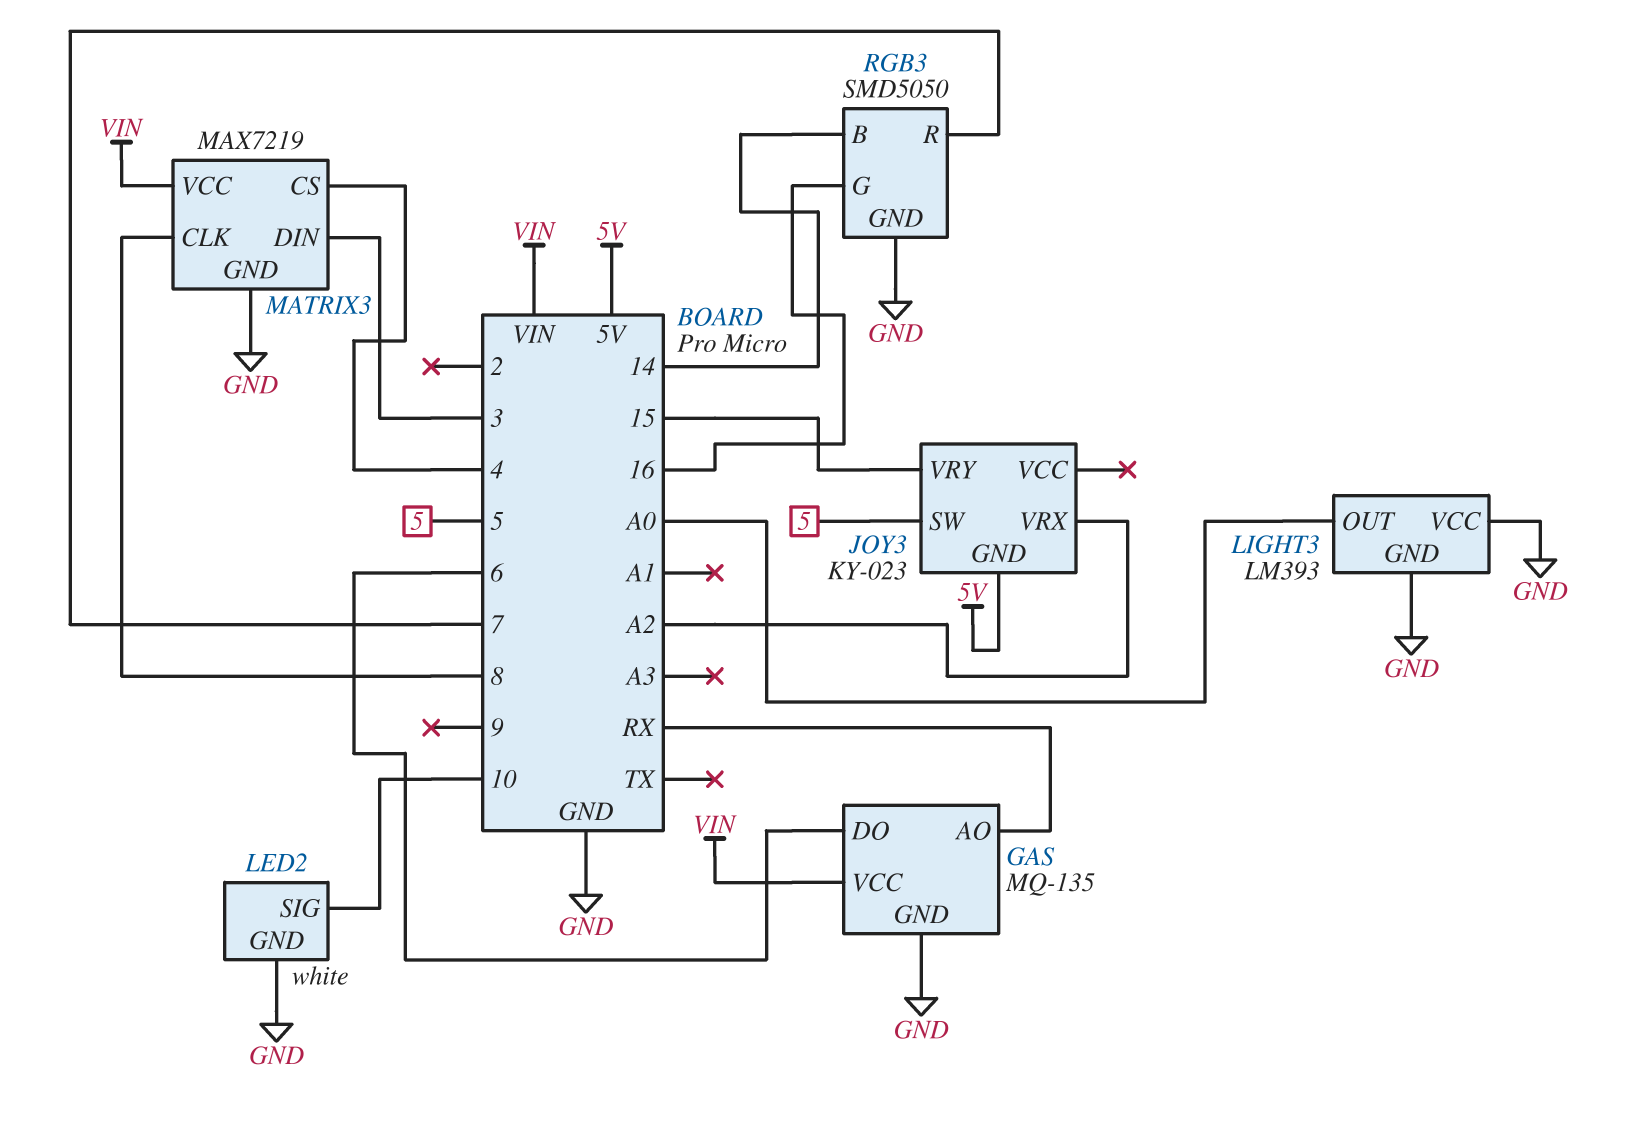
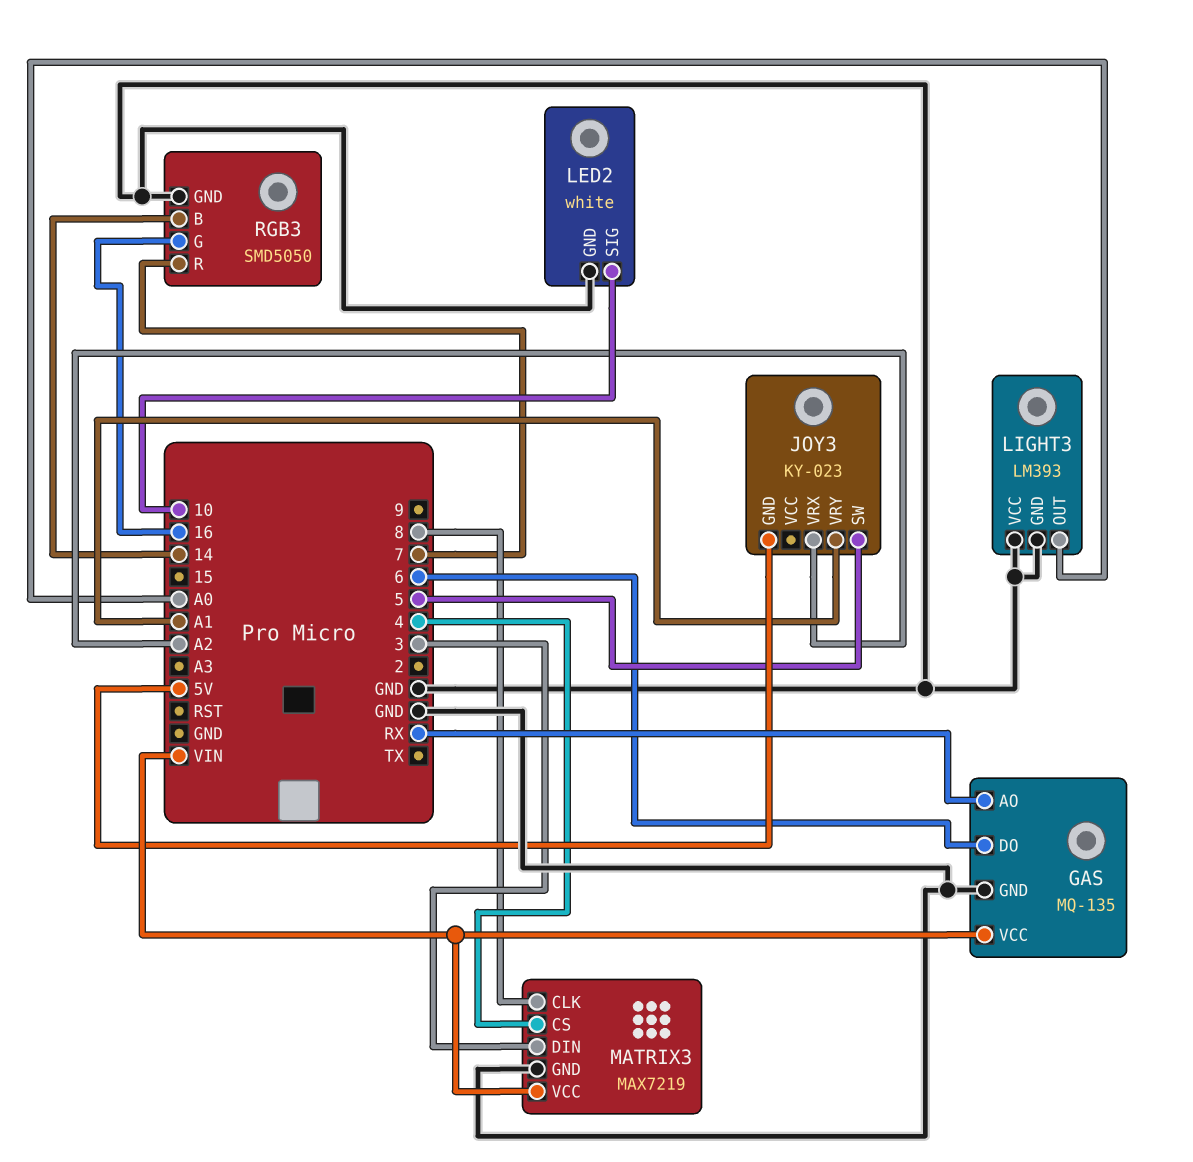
JOY3 pin VRY: 15 -> A1

